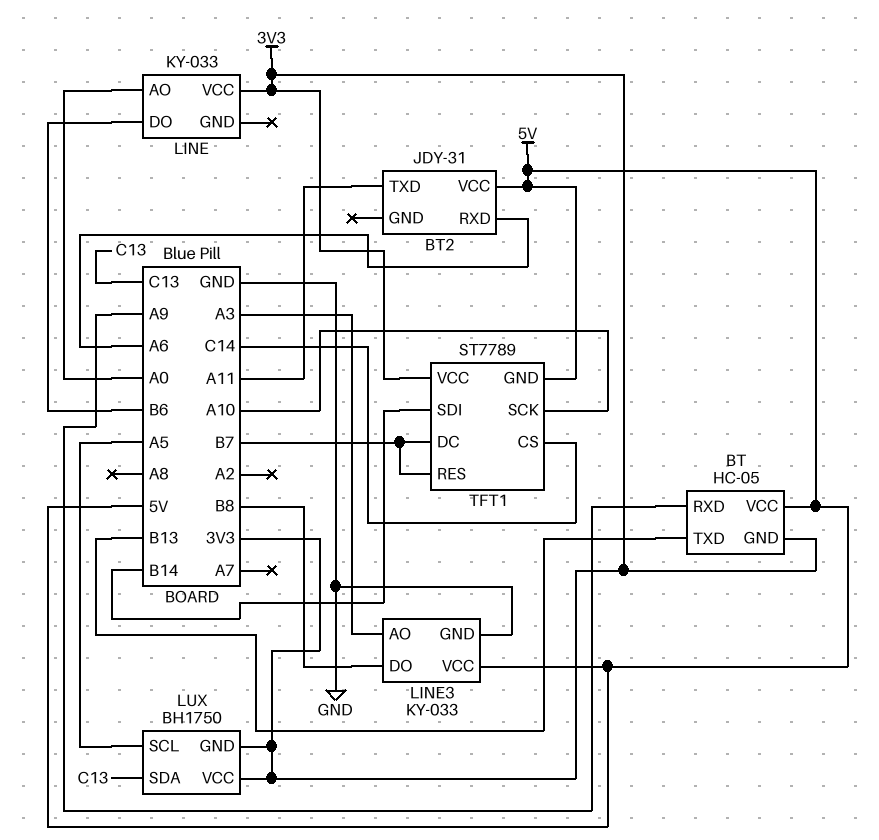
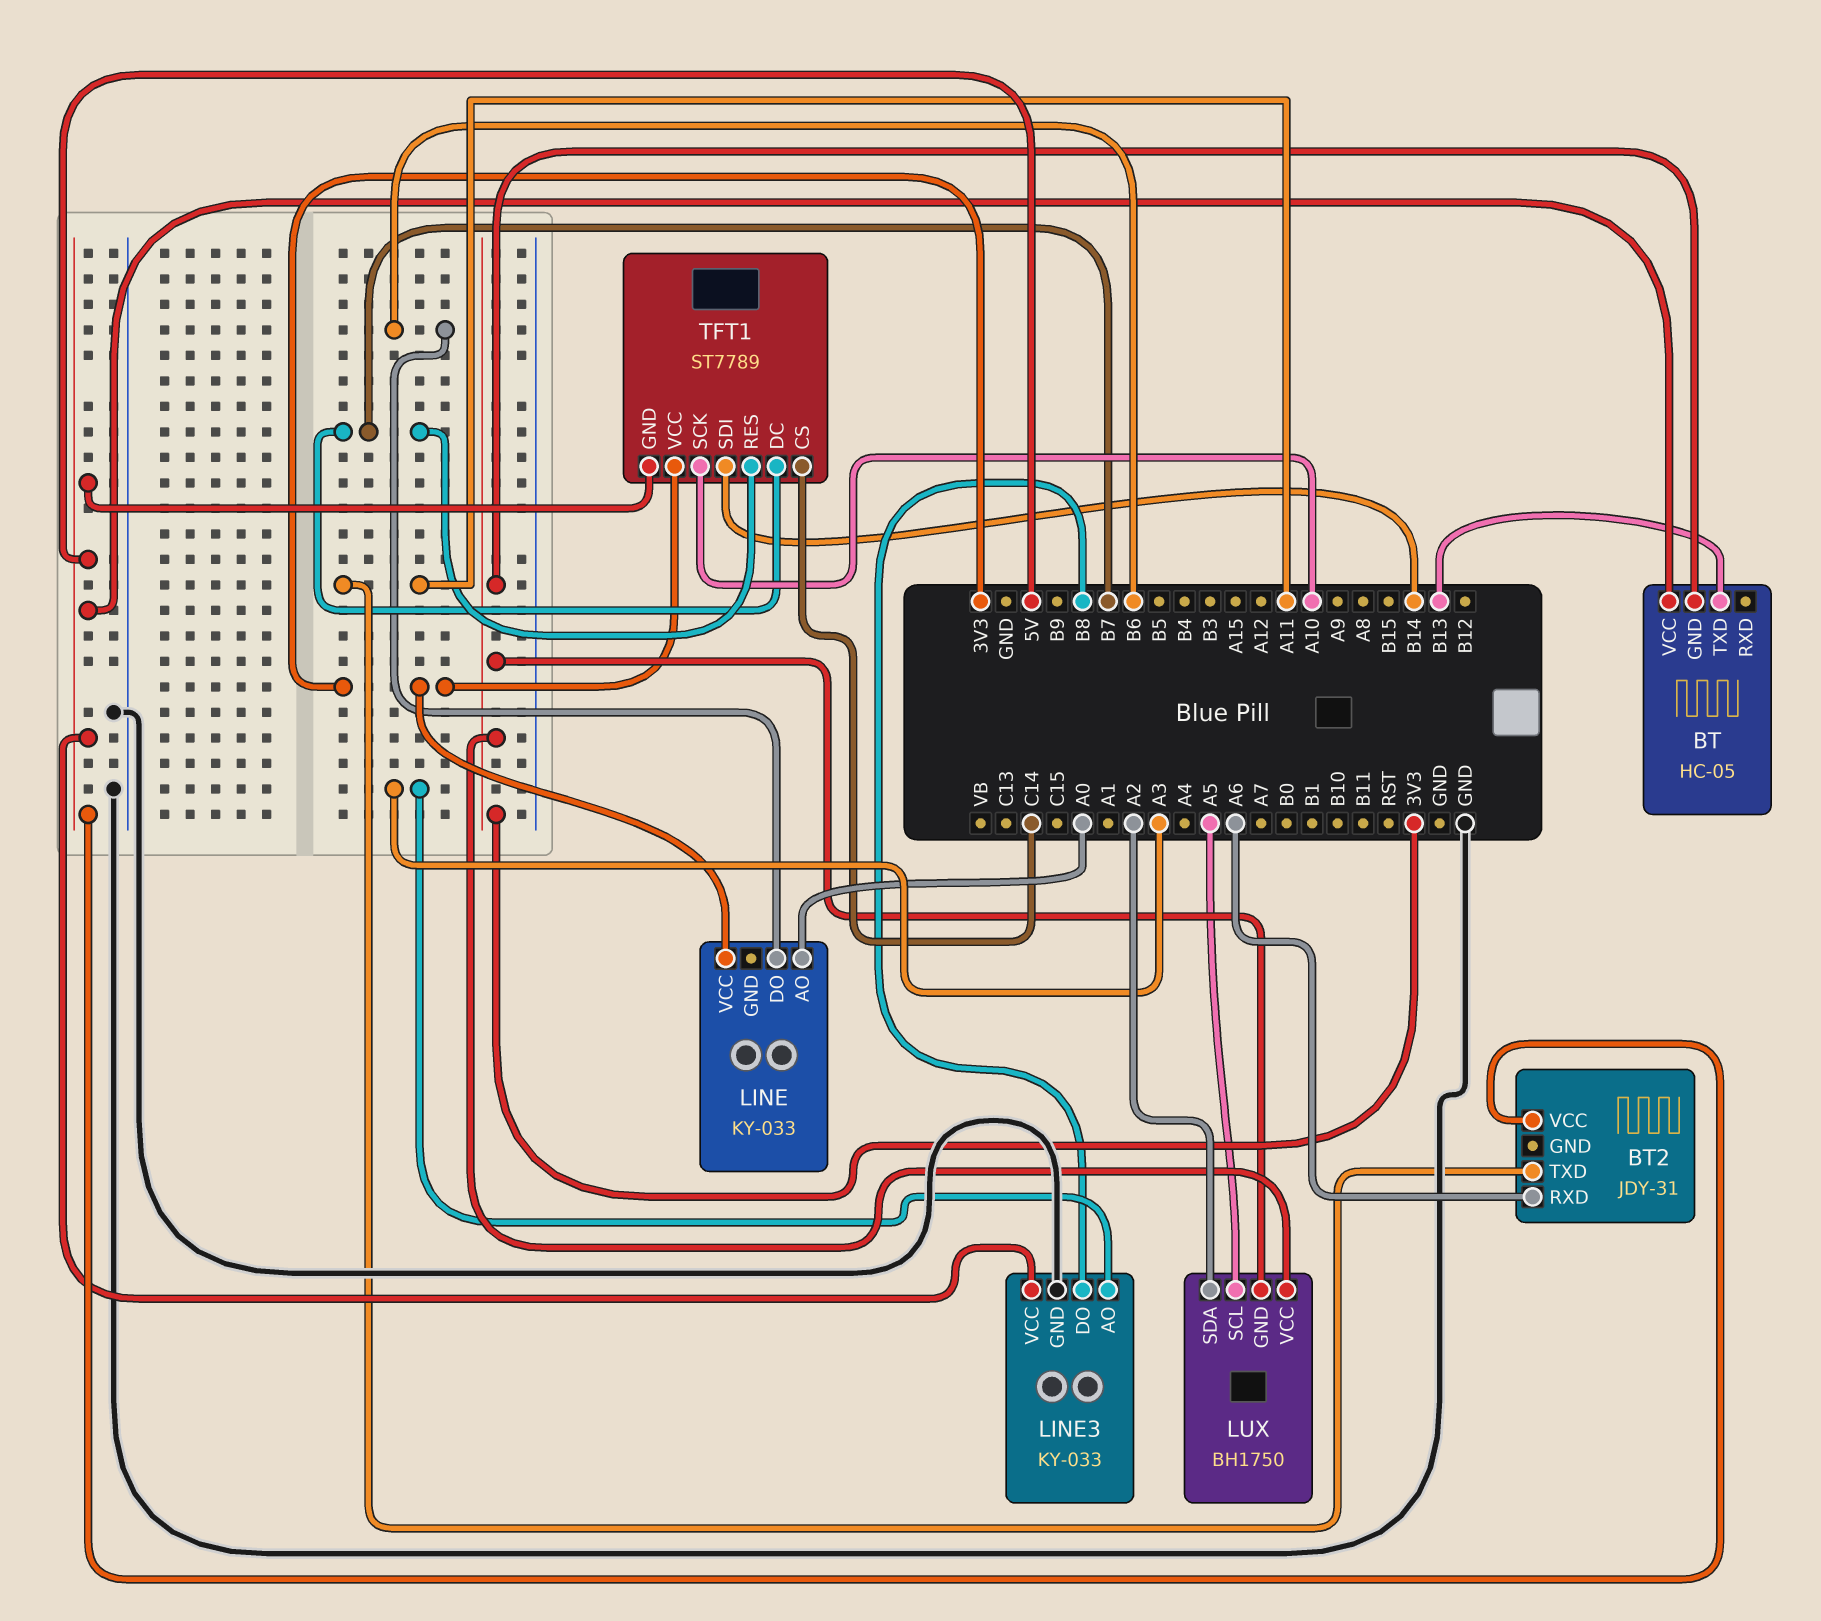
BT pin RXD: A9 -> none
LUX pin SDA: C13 -> A2

